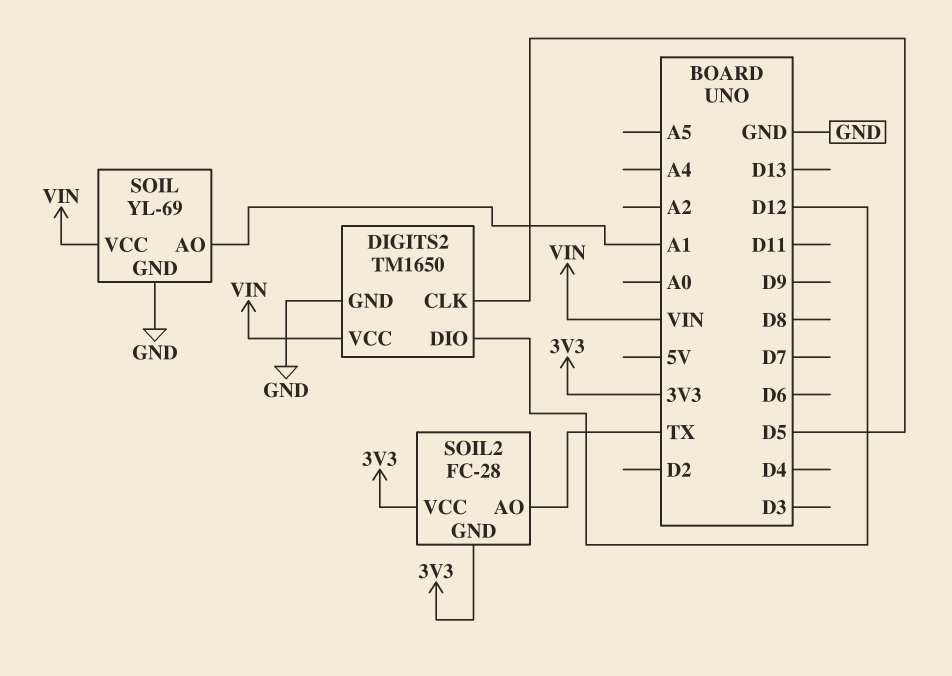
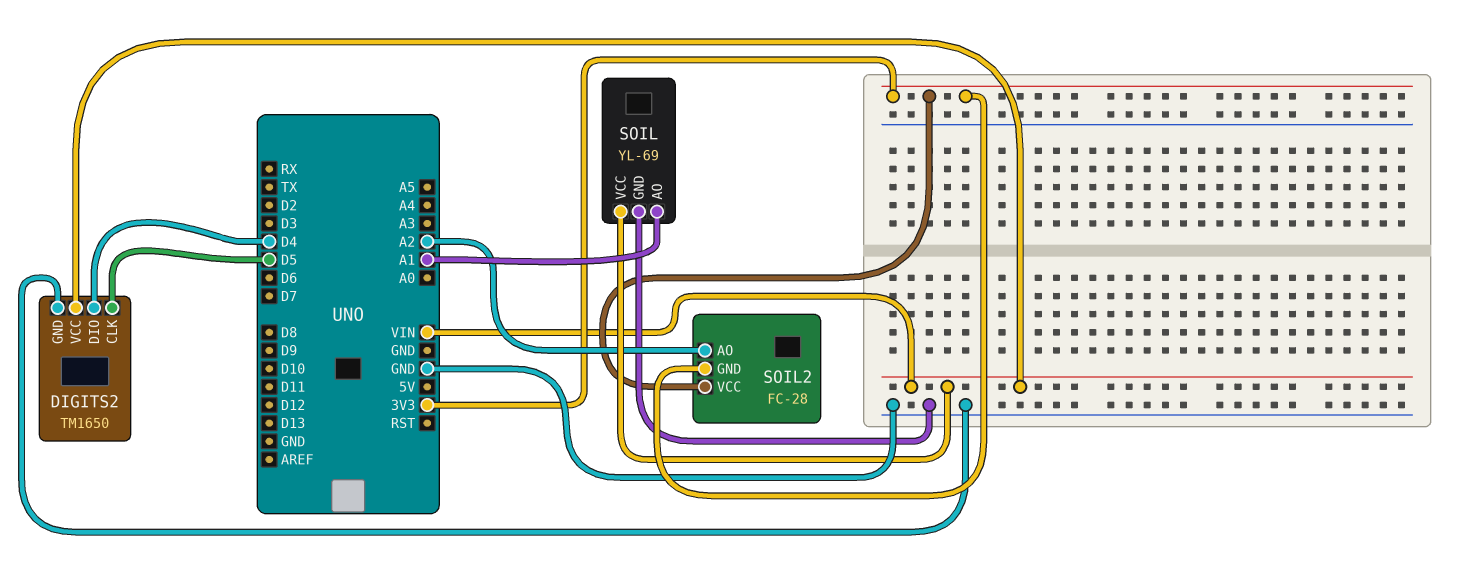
DIGITS2 pin DIO: D12 -> D4
SOIL2 pin AO: TX -> A2

